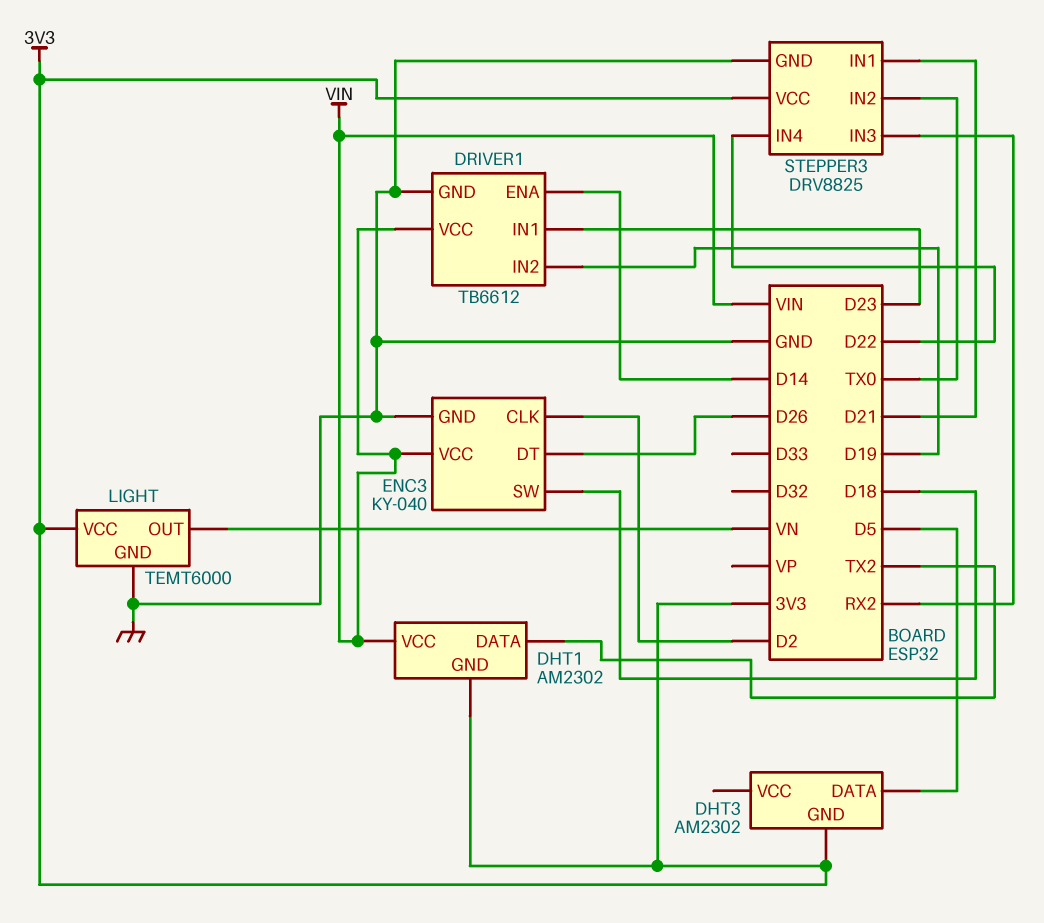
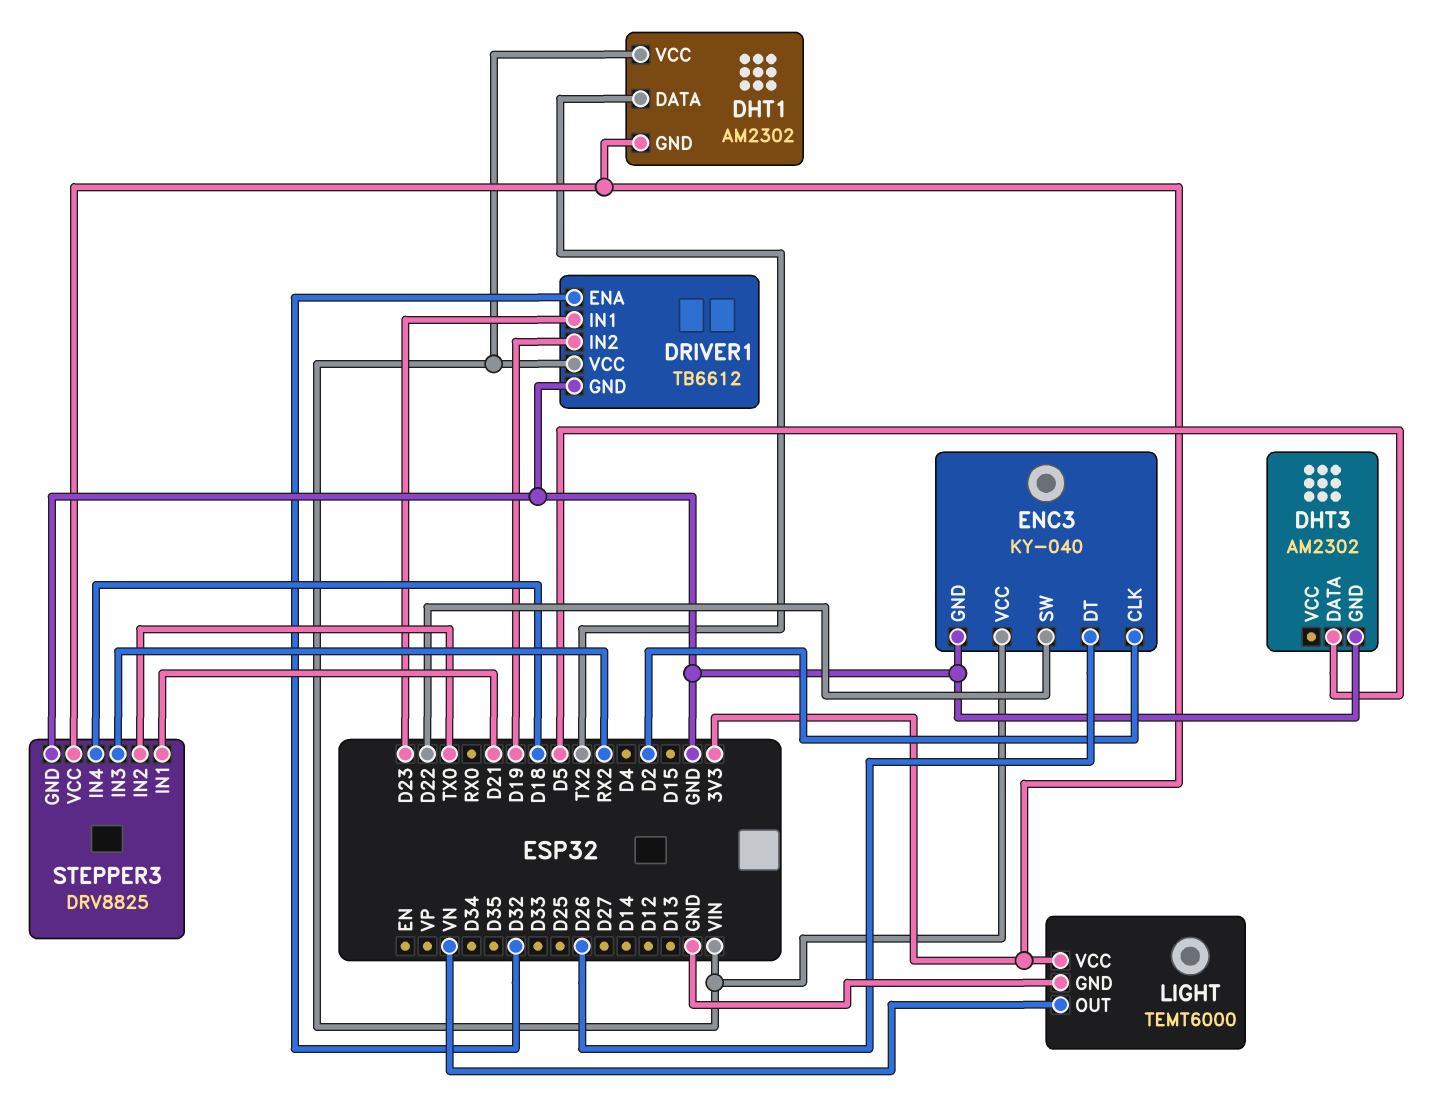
DHT3 pin GND: 3V3 -> GND
DRIVER1 pin ENA: D14 -> D32
ENC3 pin SW: D18 -> D22
STEPPER3 pin IN4: D22 -> D18

